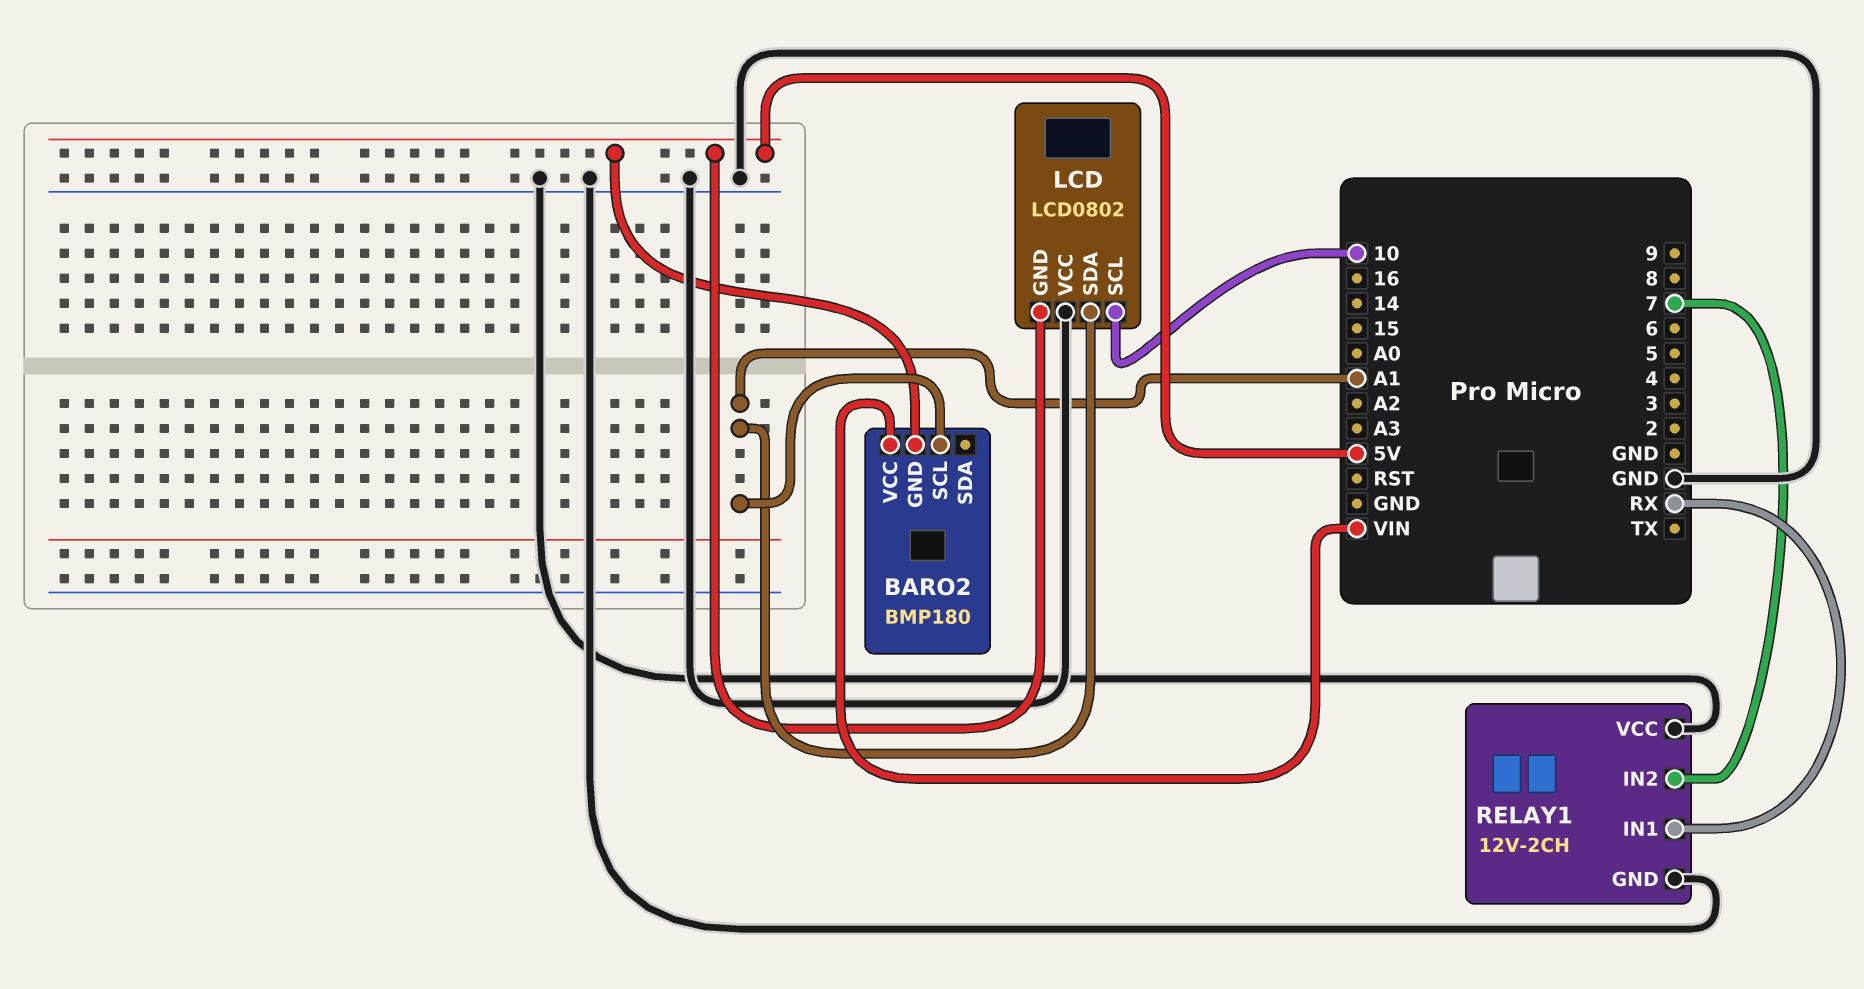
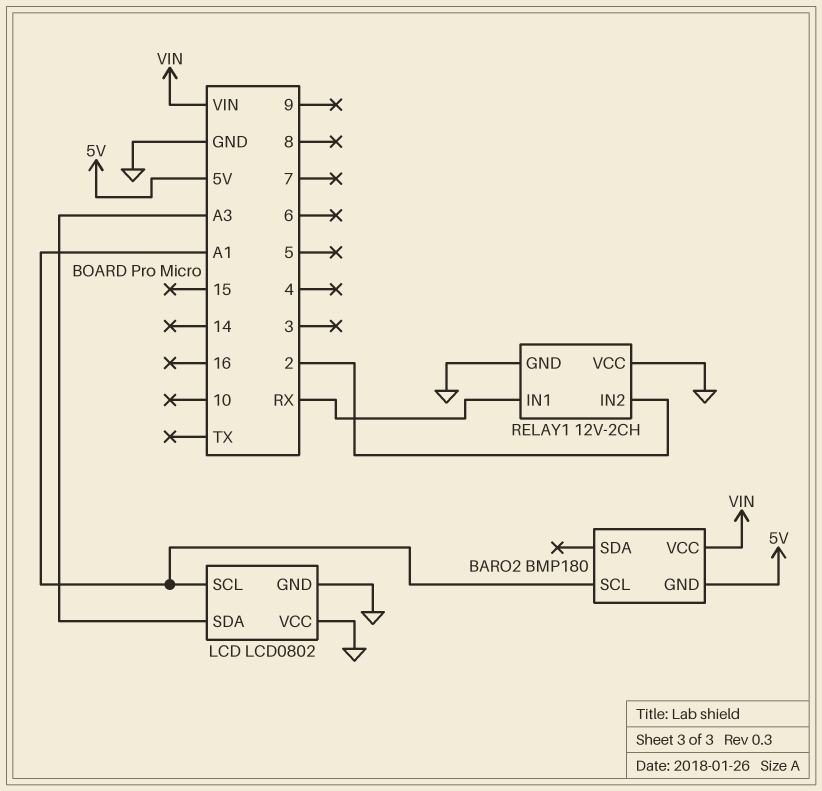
LCD pin GND: 5V -> GND
LCD pin SCL: 10 -> A1
LCD pin SDA: A1 -> A3
RELAY1 pin IN2: 7 -> 2

